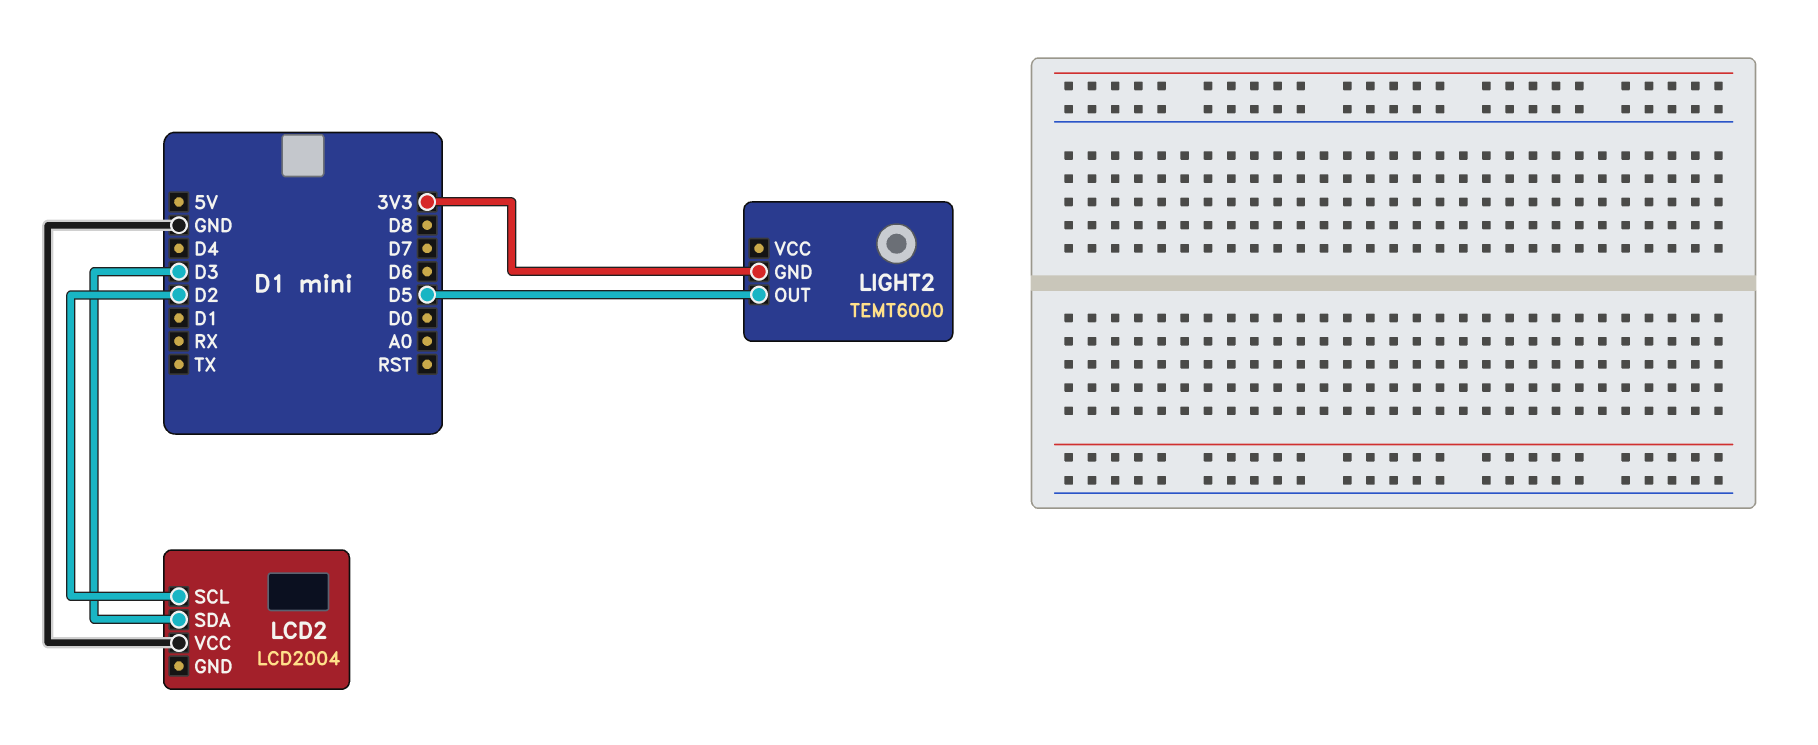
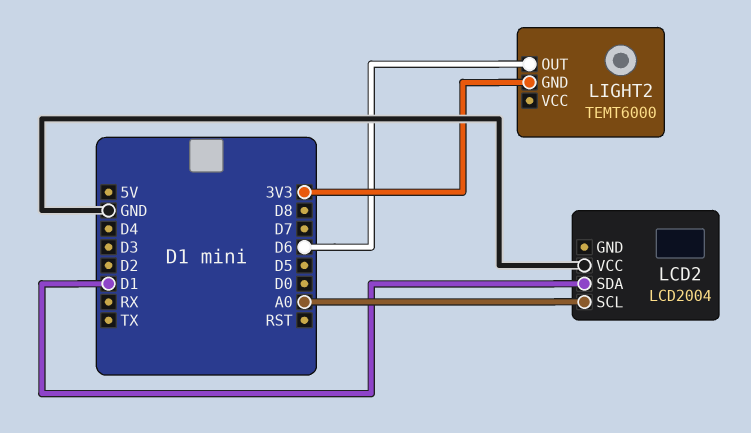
LCD2 pin SCL: D2 -> A0
LCD2 pin SDA: D3 -> D1
LIGHT2 pin OUT: D5 -> D6

